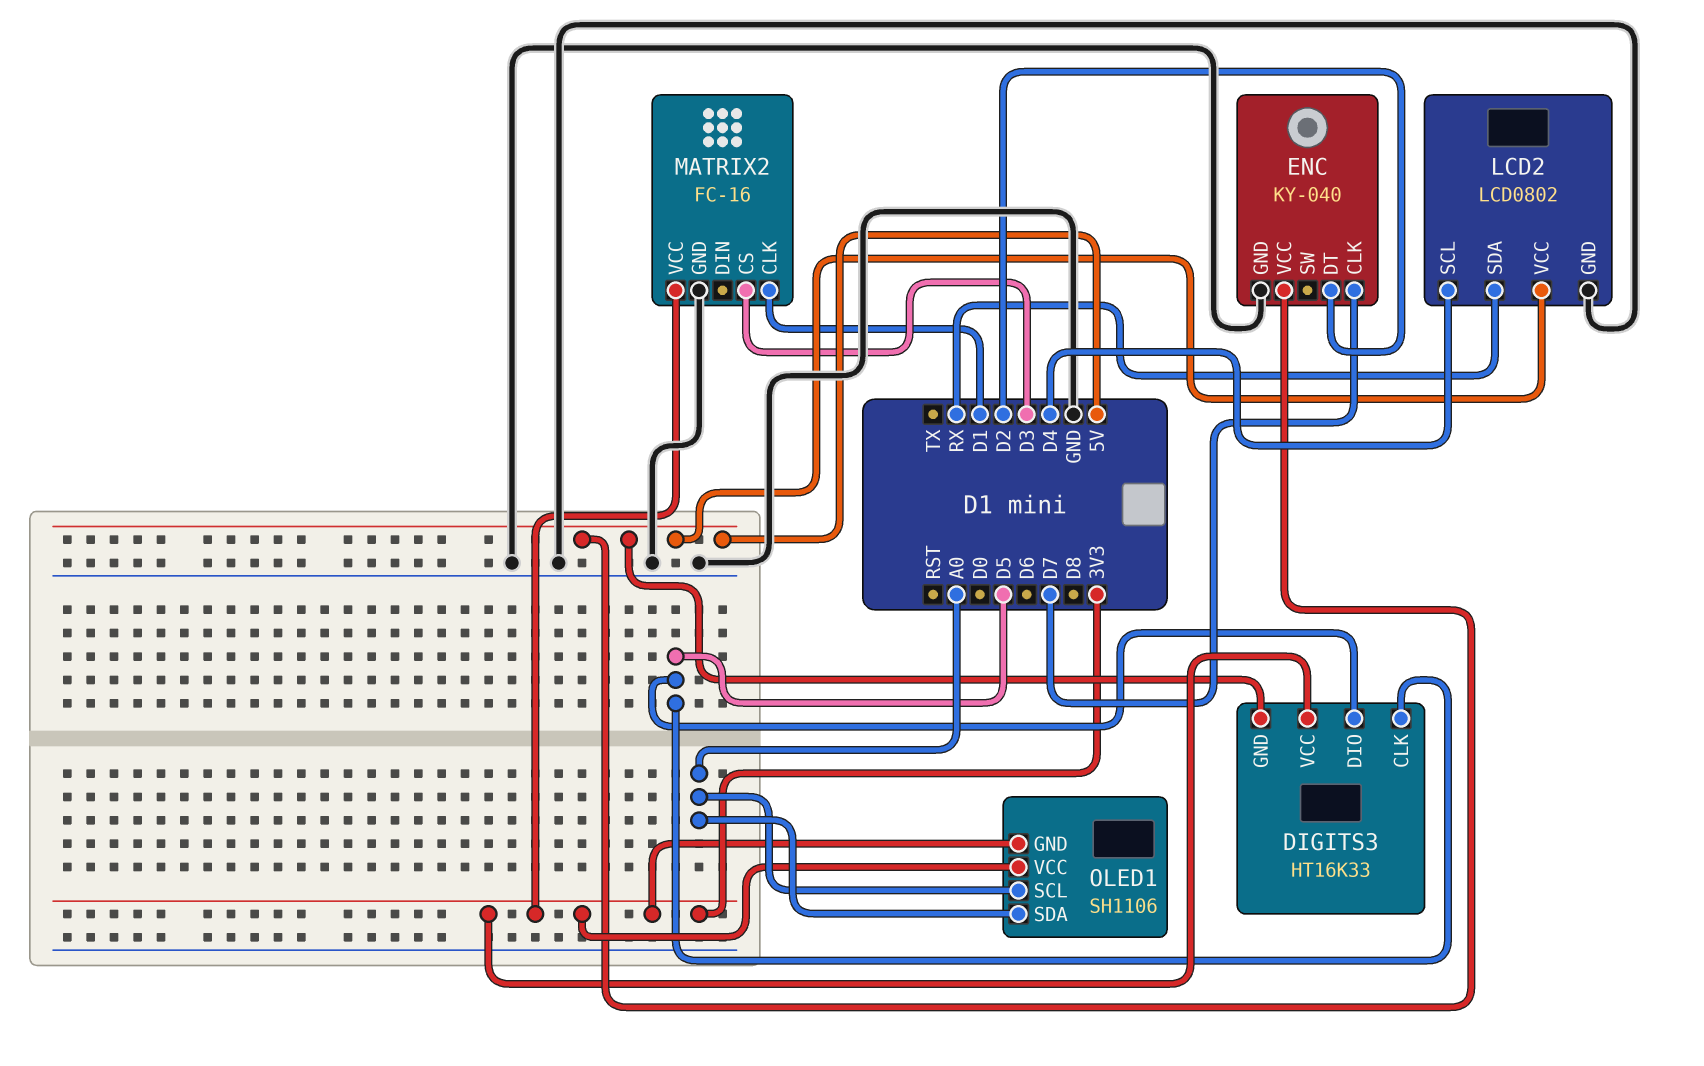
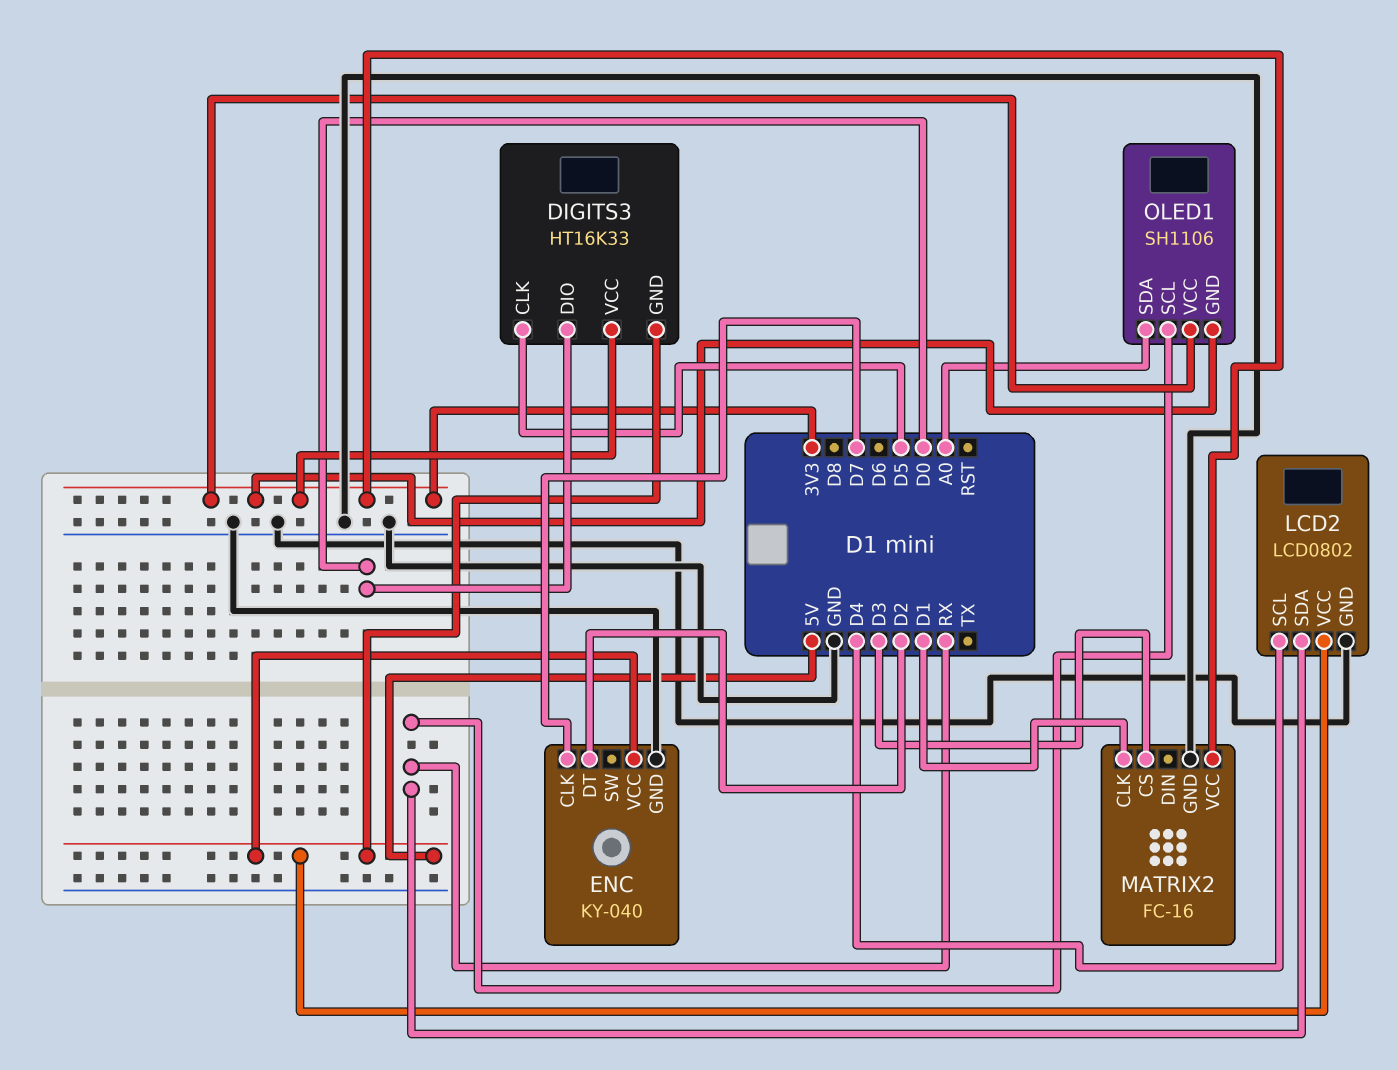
DIGITS3 pin DIO: D5 -> D0
OLED1 pin SCL: A0 -> RX

